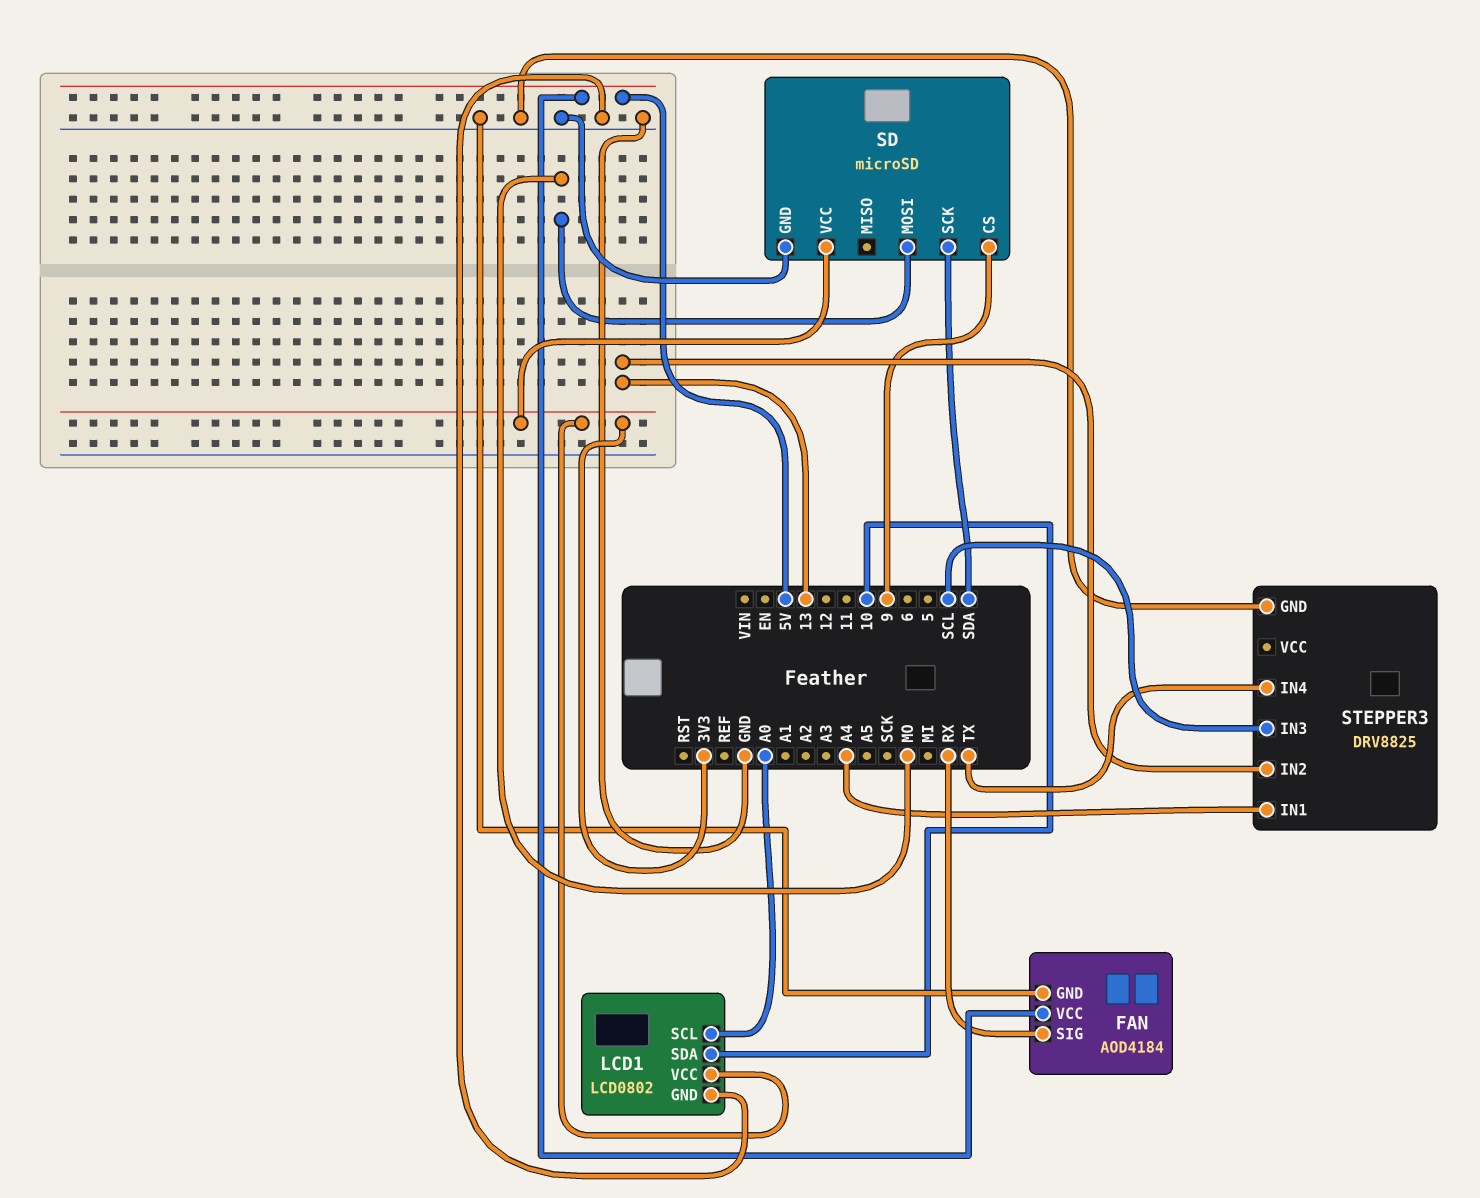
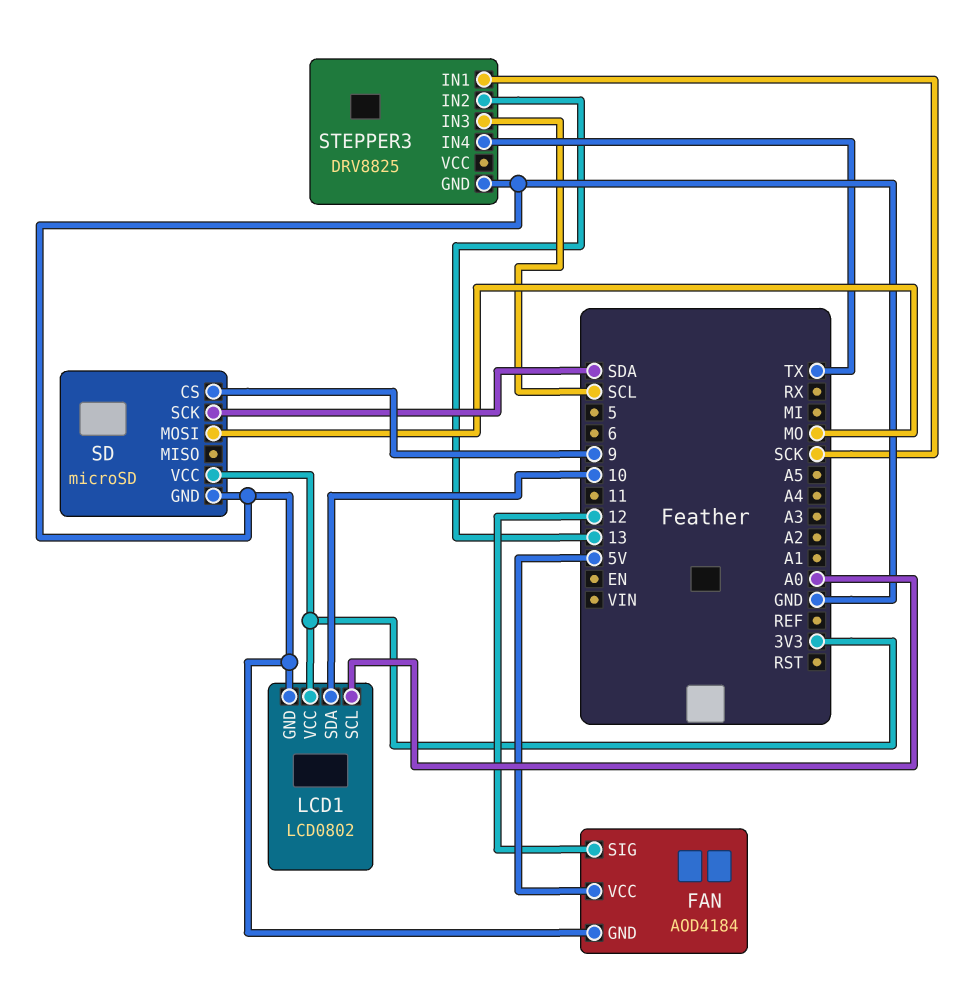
FAN pin SIG: RX -> 12
STEPPER3 pin IN1: A4 -> SCK

